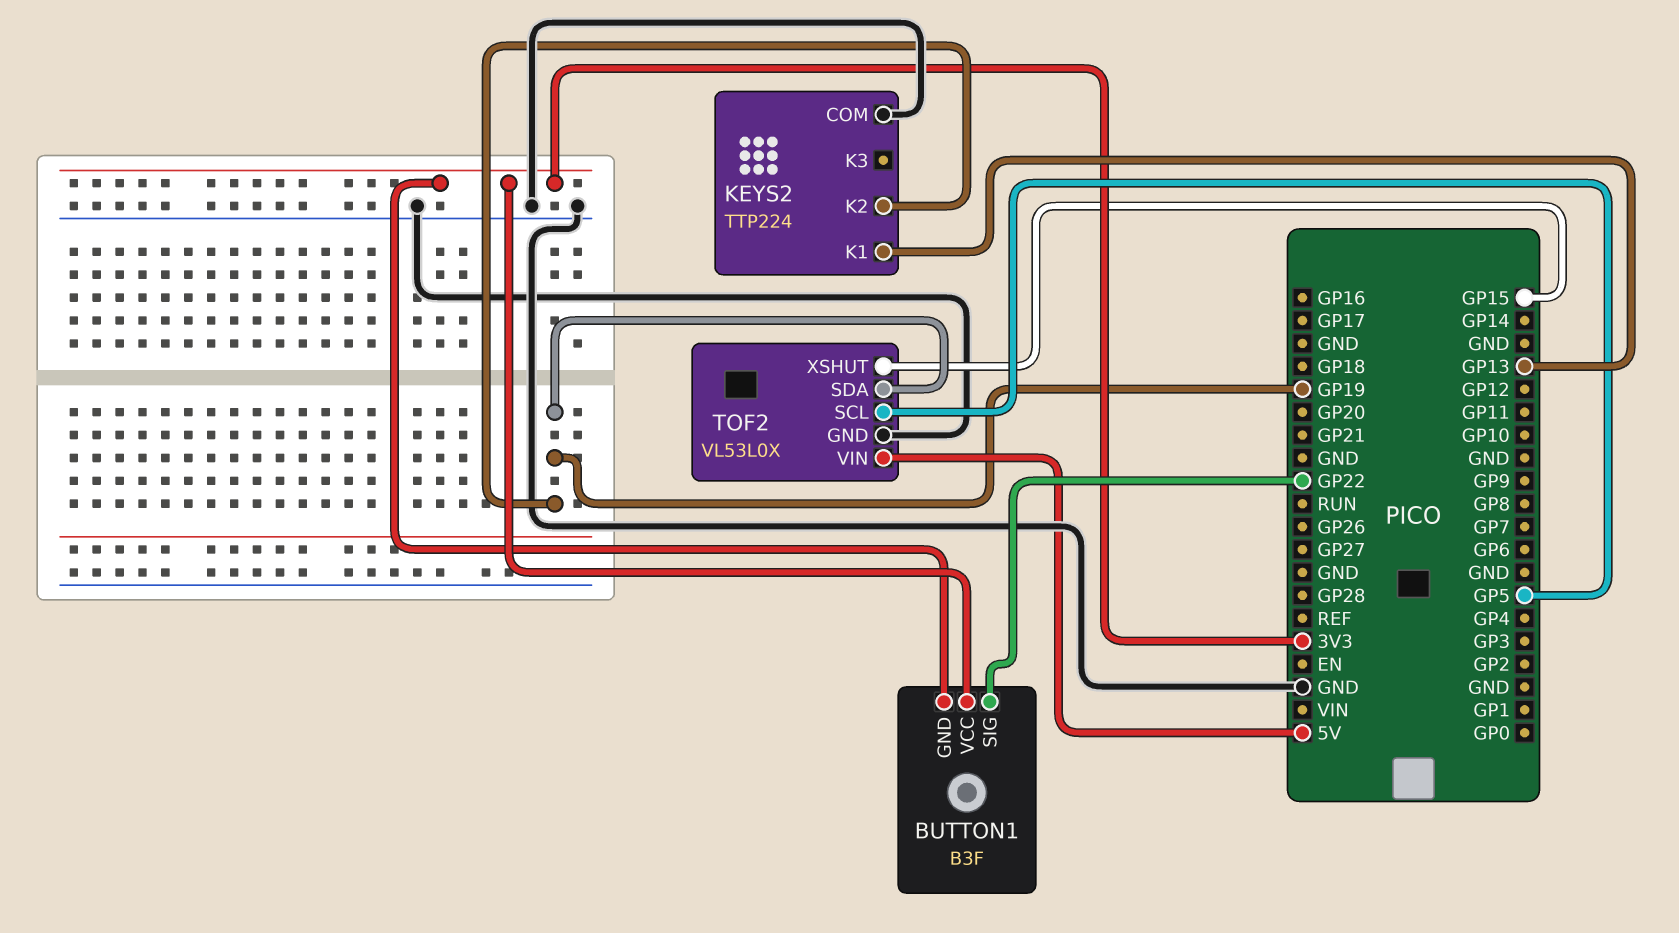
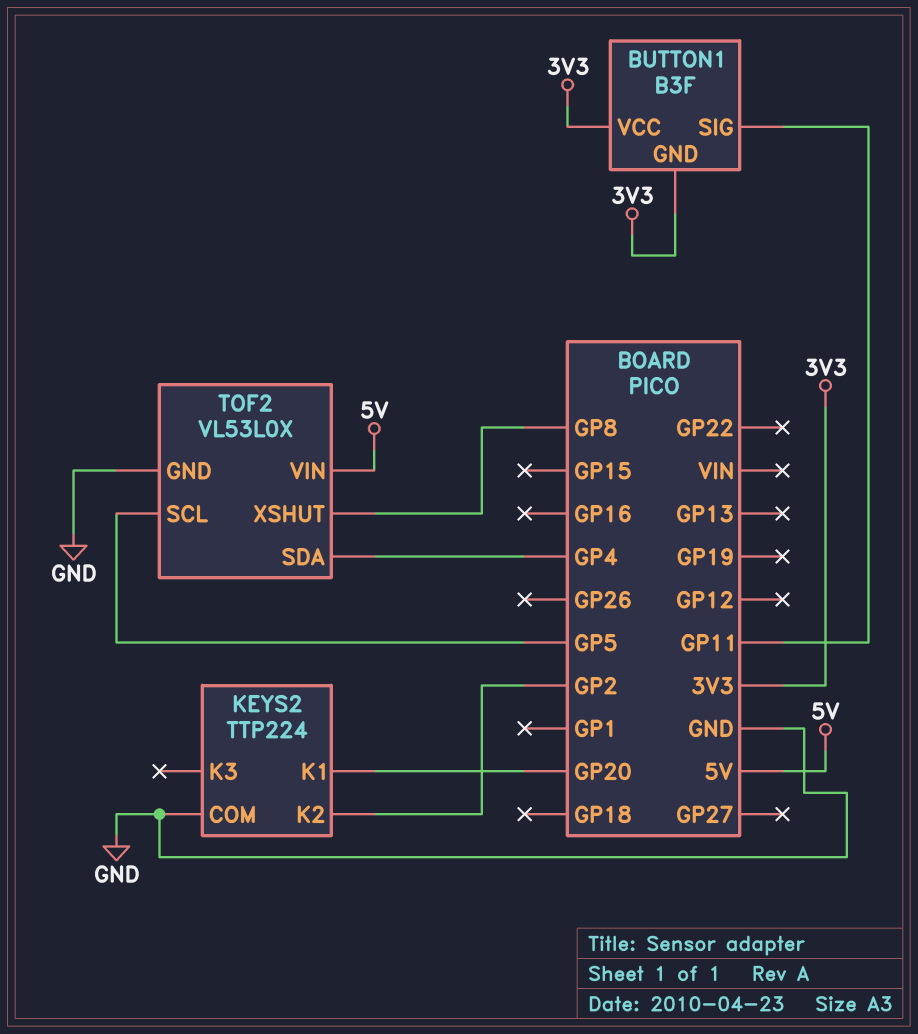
BUTTON1 pin SIG: GP22 -> GP11
KEYS2 pin K1: GP13 -> GP20
KEYS2 pin K2: GP19 -> GP2
TOF2 pin SDA: GP19 -> GP4
TOF2 pin XSHUT: GP15 -> GP8

